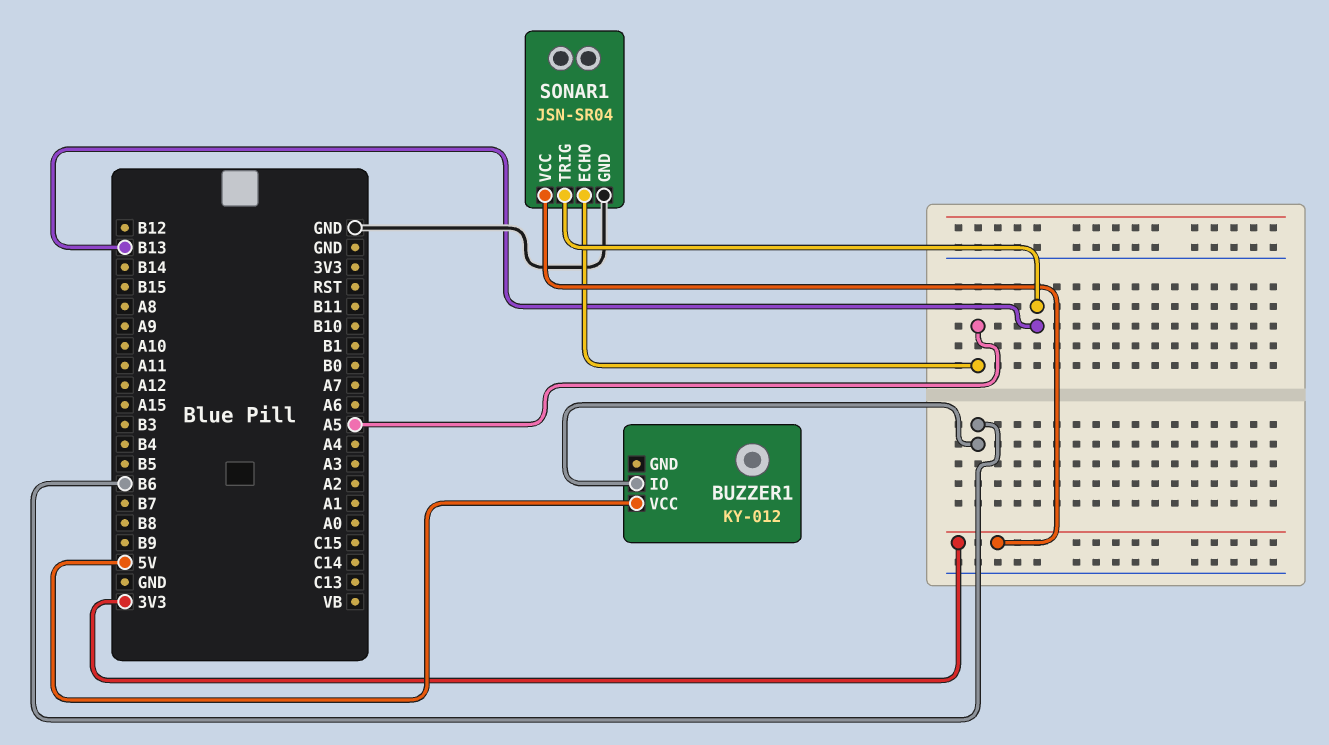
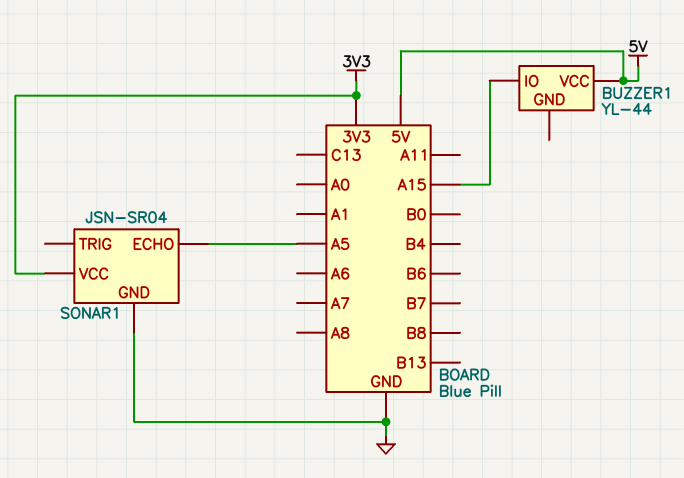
BUZZER1: KY-012 -> YL-44
BUZZER1 pin IO: B6 -> A15
SONAR1 pin TRIG: B13 -> none

